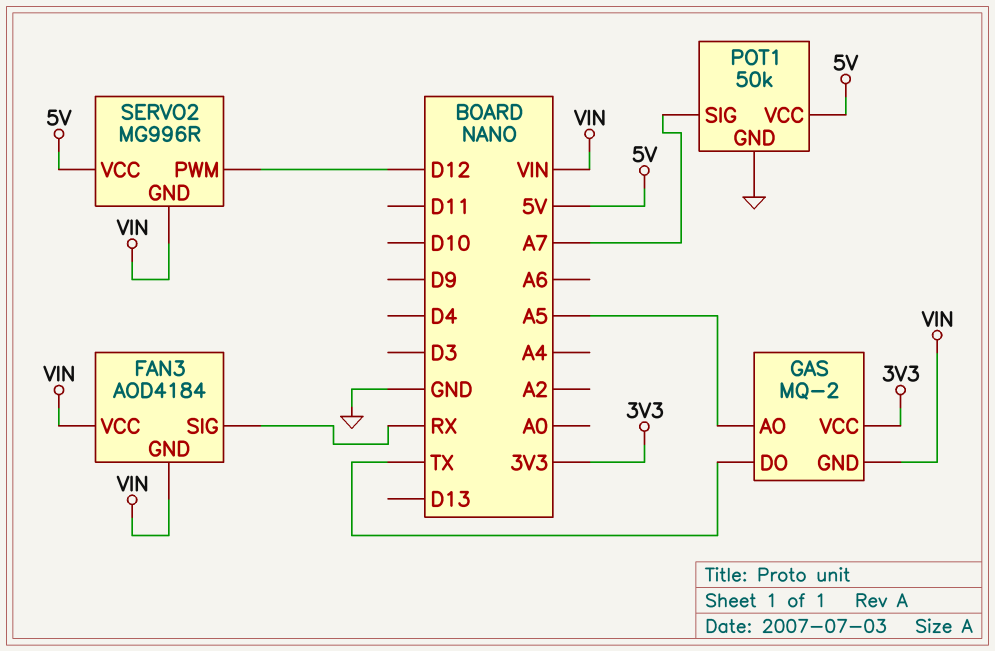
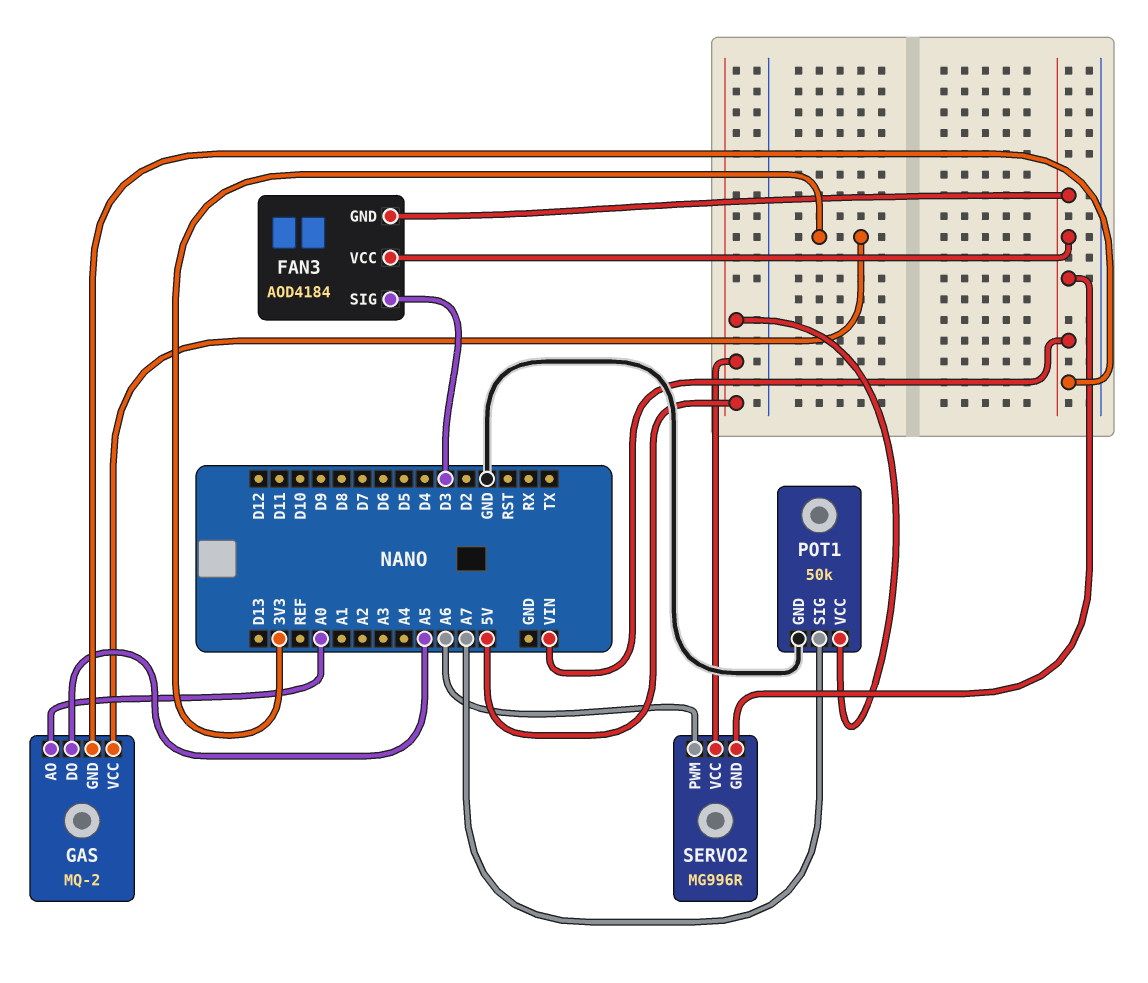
FAN3 pin SIG: RX -> D3
GAS pin AO: A5 -> A0
GAS pin DO: TX -> A5
SERVO2 pin PWM: D12 -> A6

